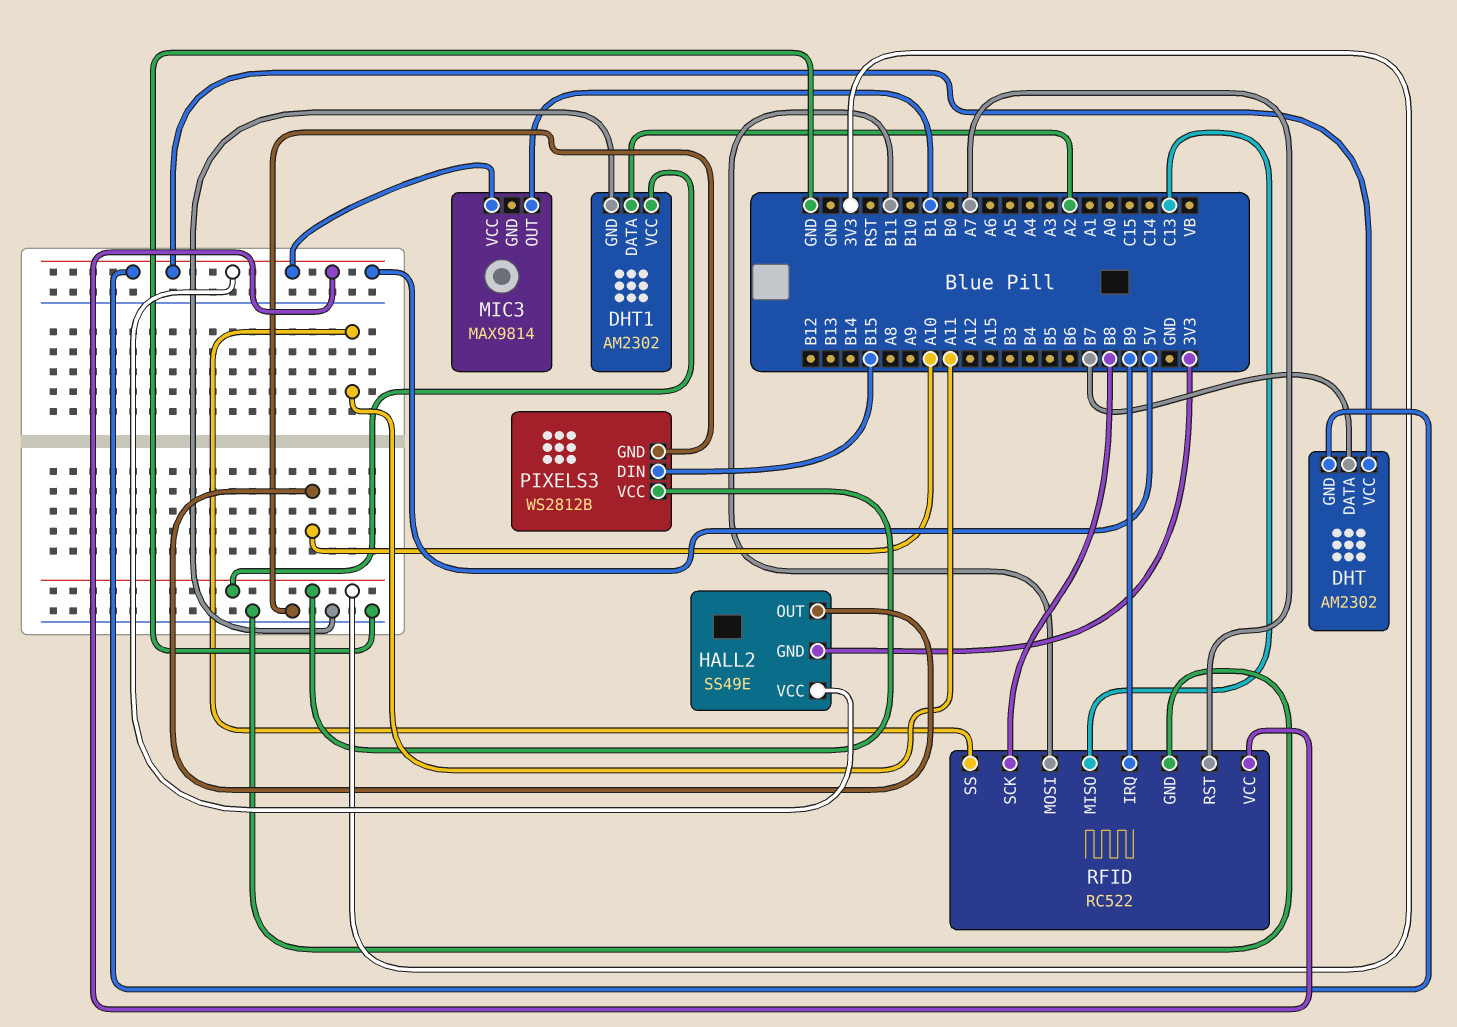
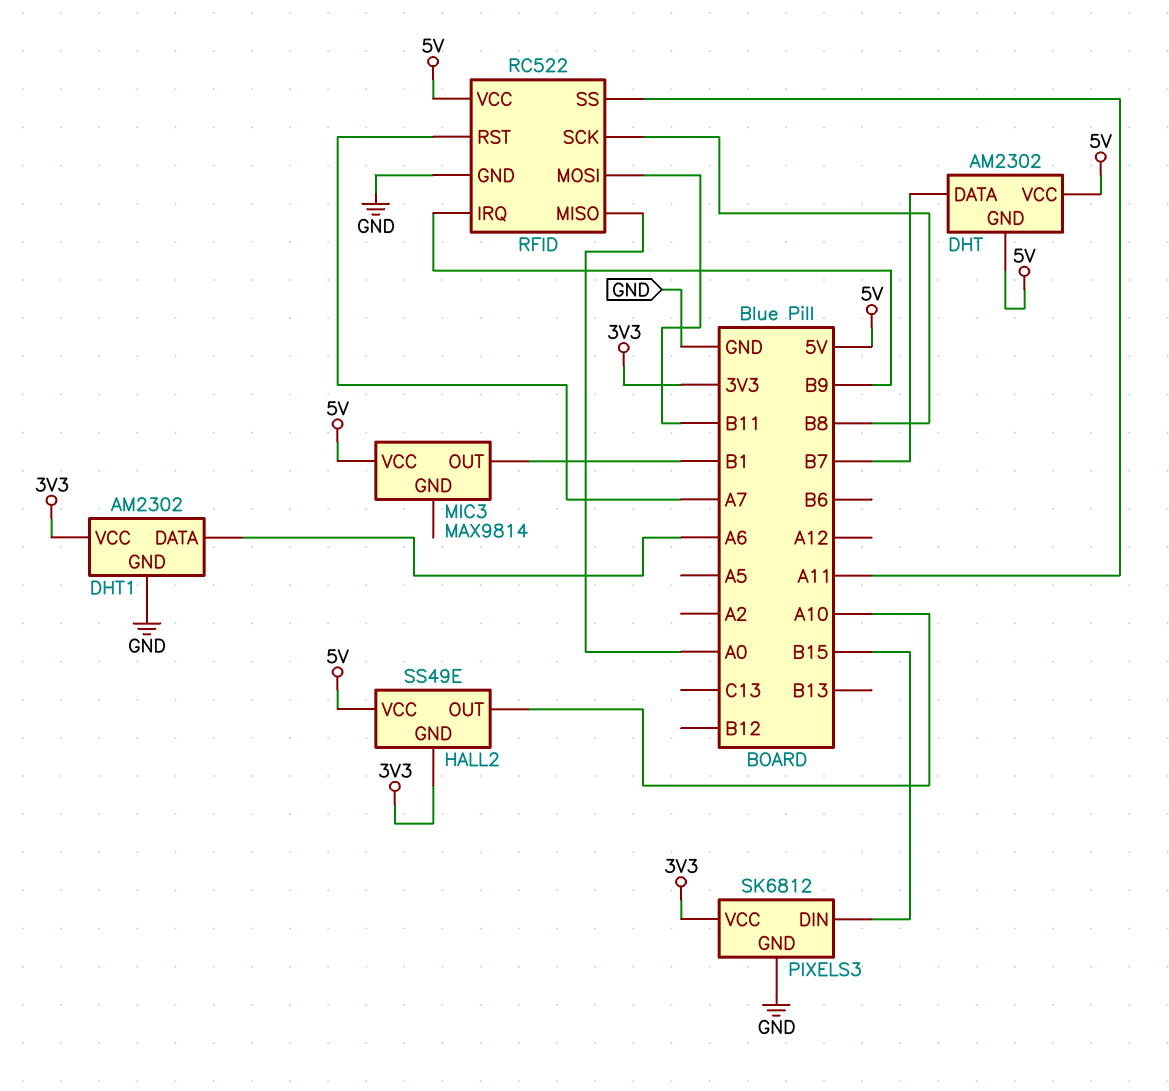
DHT1 pin DATA: A2 -> A6
PIXELS3: WS2812B -> SK6812
RFID pin MISO: C13 -> A0

